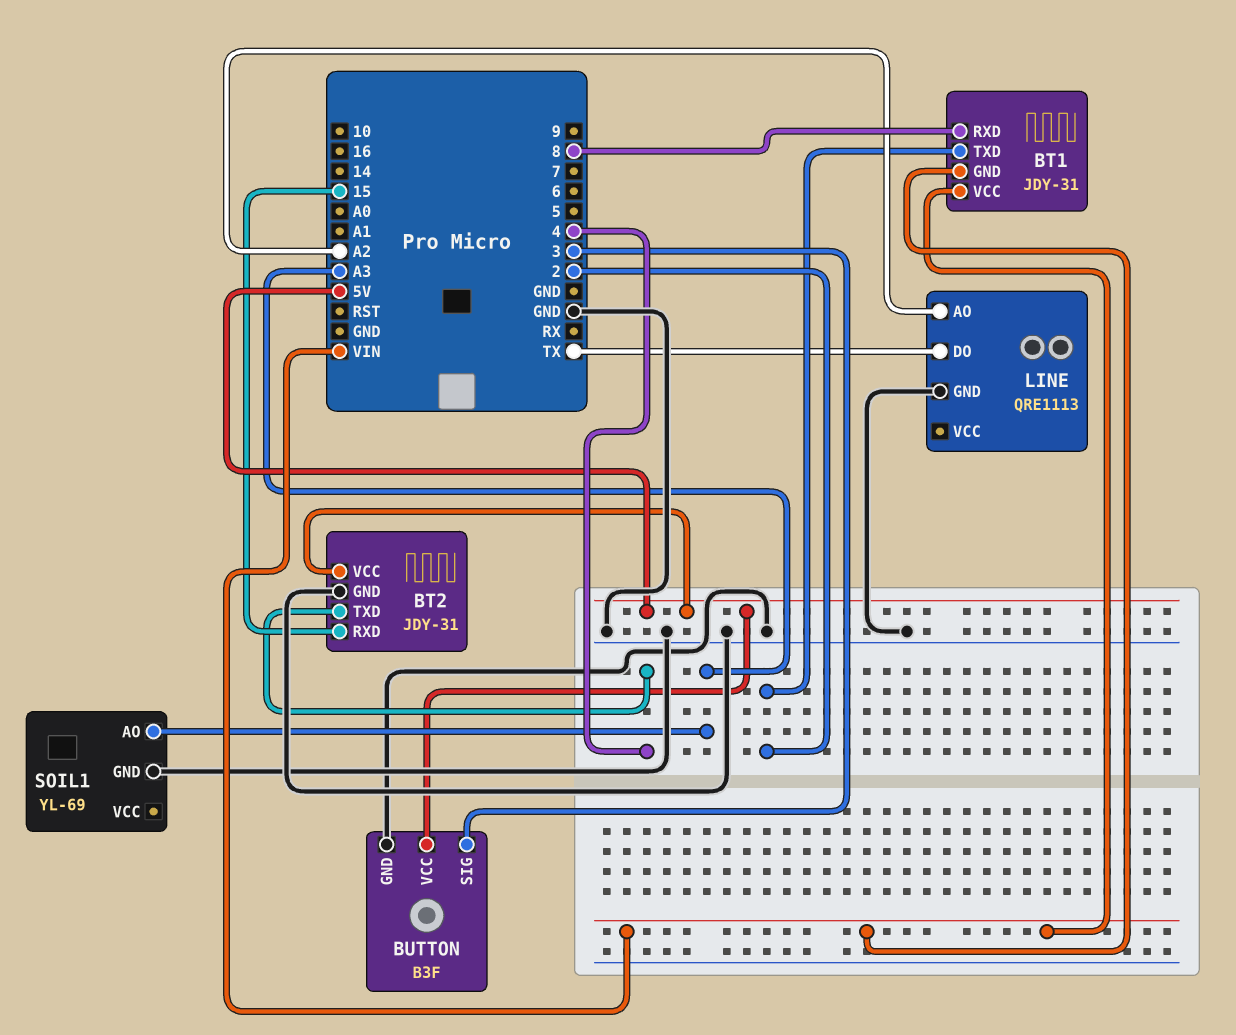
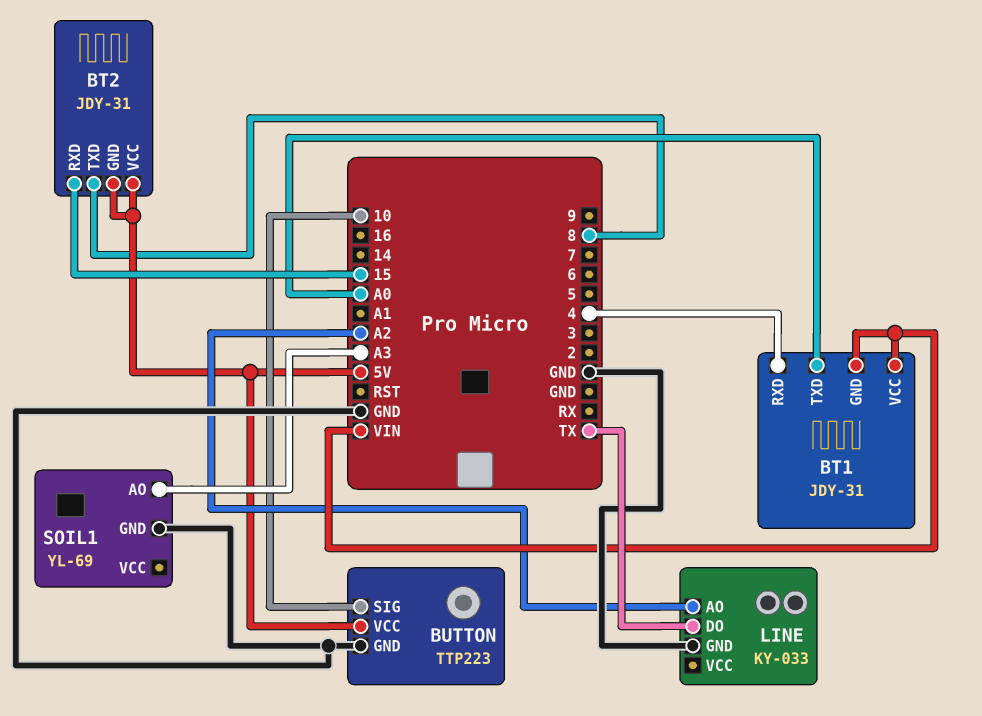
BT1 pin RXD: 8 -> 4
BT1 pin TXD: 2 -> A0
BT2 pin GND: GND -> 5V
BT2 pin TXD: 4 -> 8
BUTTON: B3F -> TTP223
BUTTON pin SIG: 3 -> 10
LINE: QRE1113 -> KY-033

